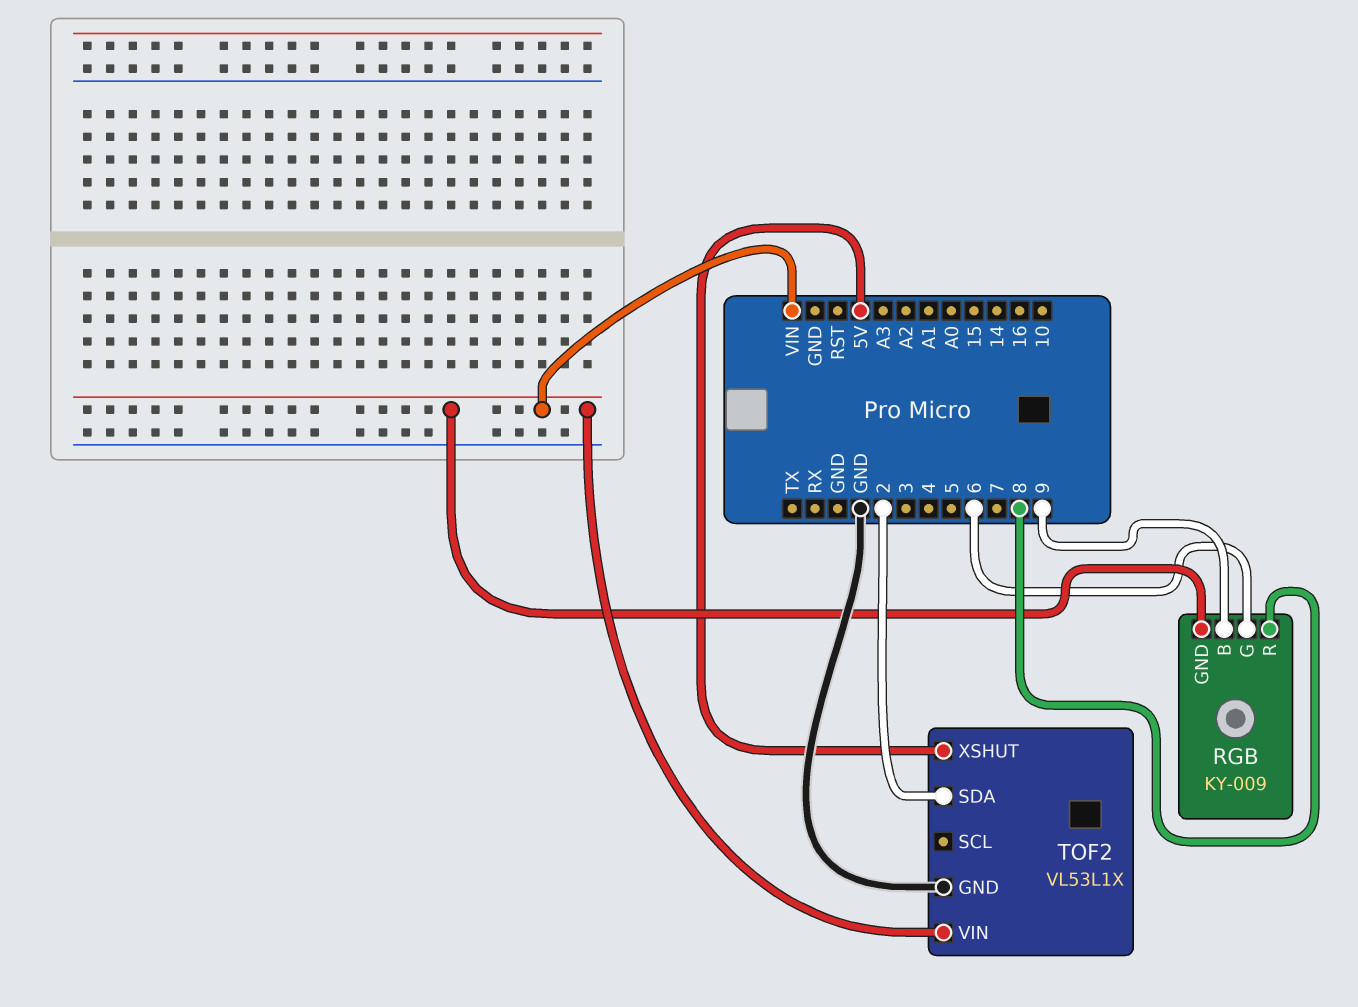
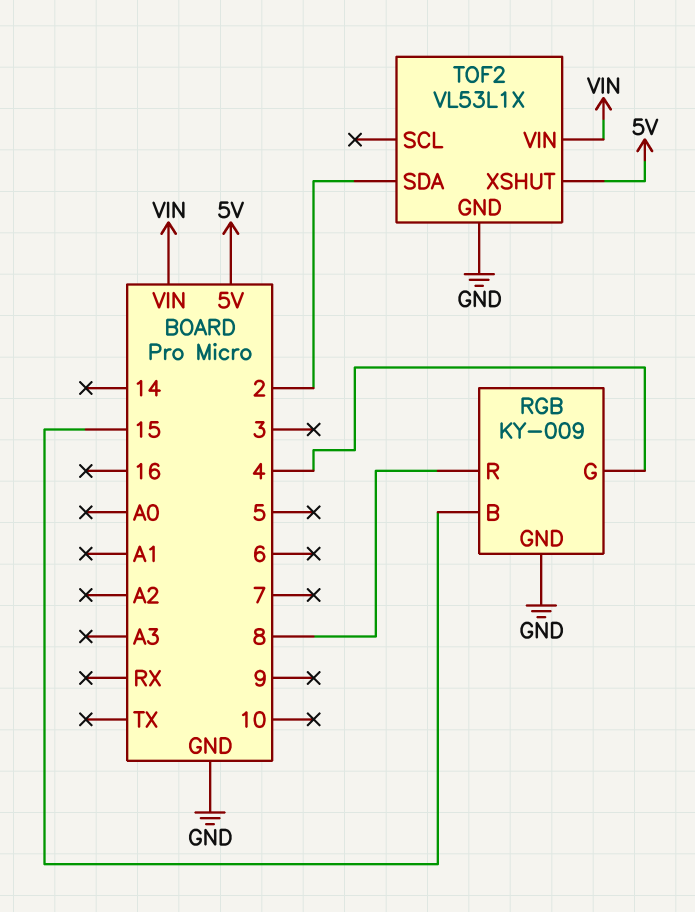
RGB pin B: 9 -> 15
RGB pin G: 6 -> 4
RGB pin GND: VIN -> GND

